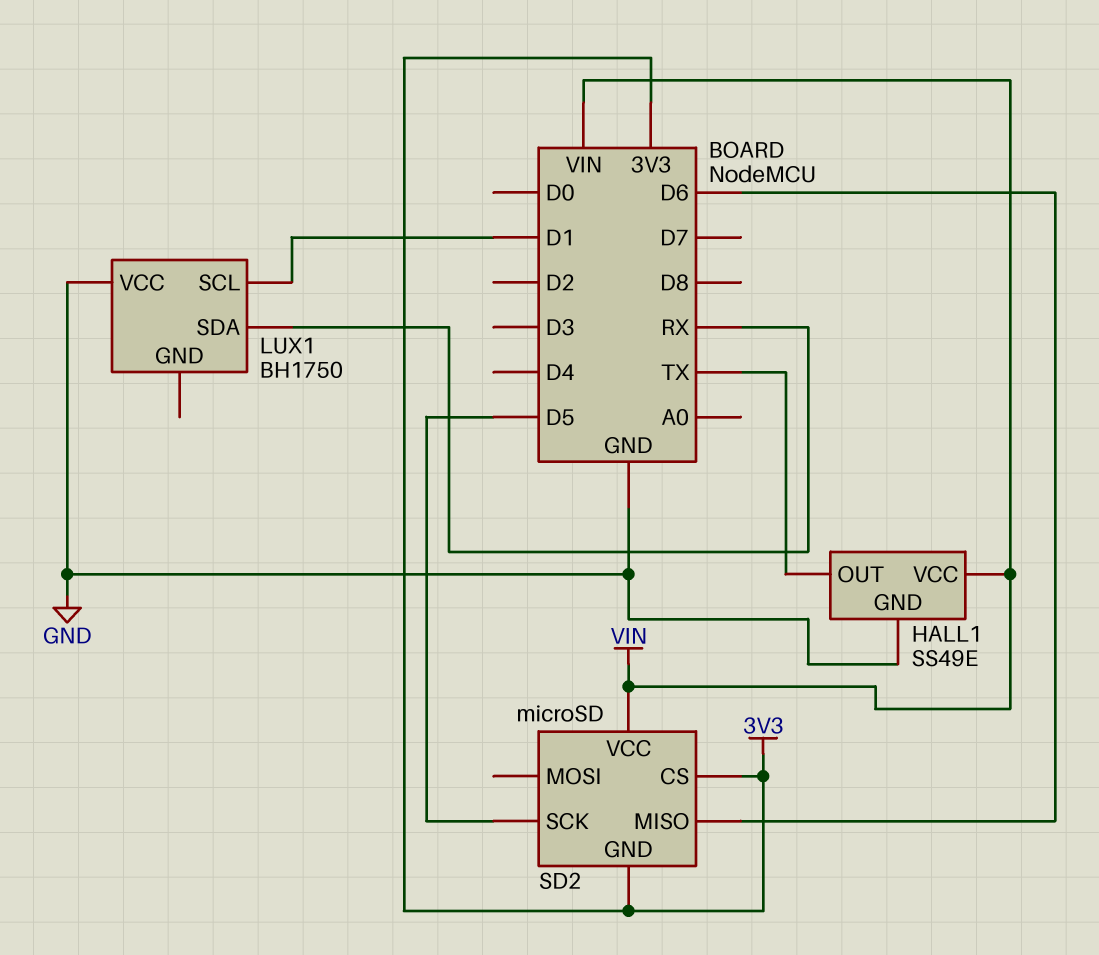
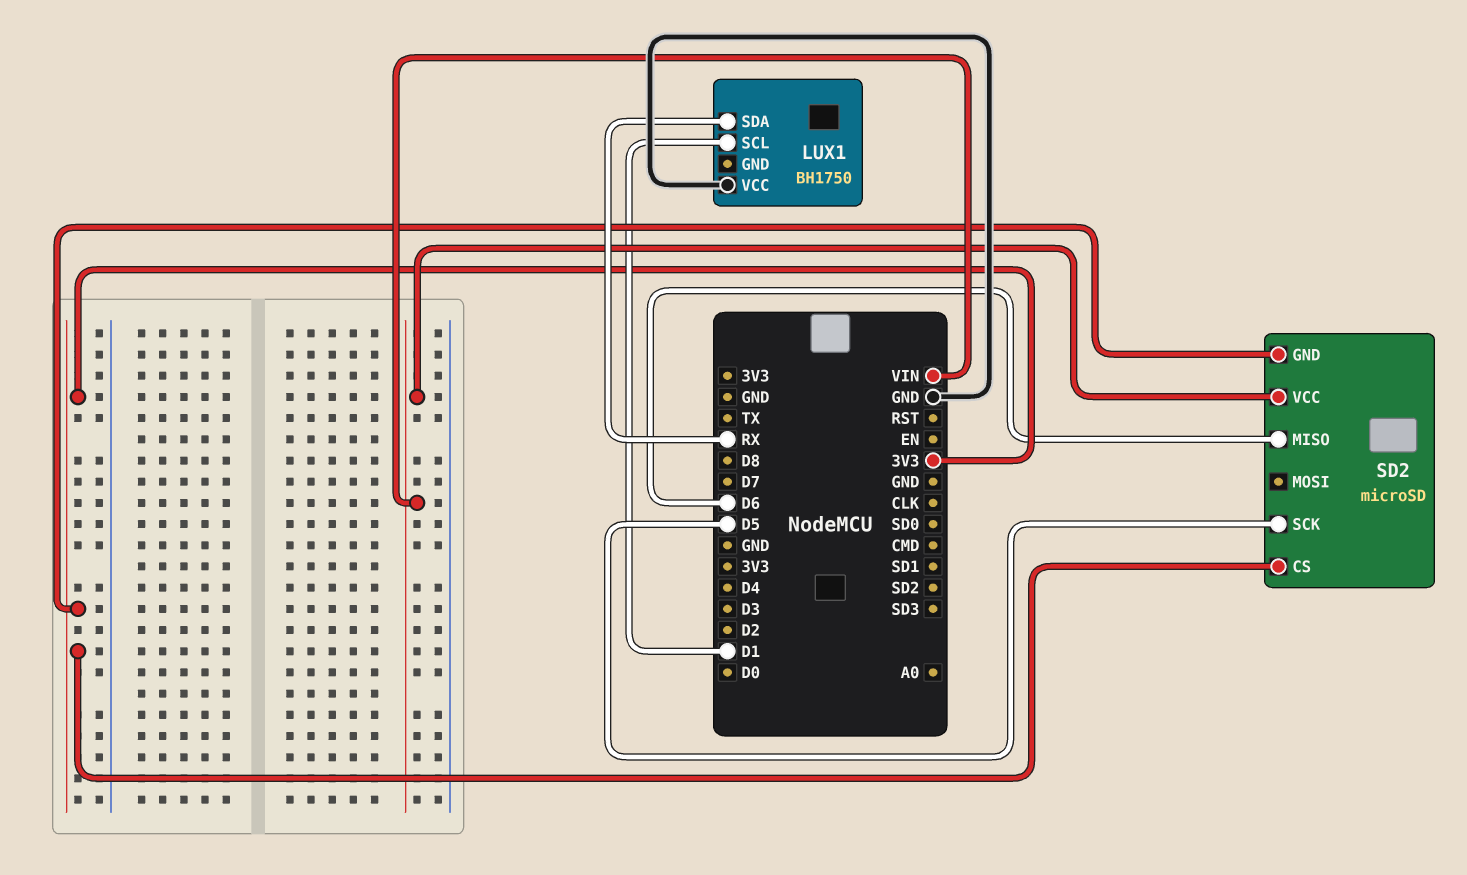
HALL1: SS49E -> none
HALL1 pin GND: GND -> none
HALL1 pin OUT: TX -> none
HALL1 pin VCC: VIN -> none

